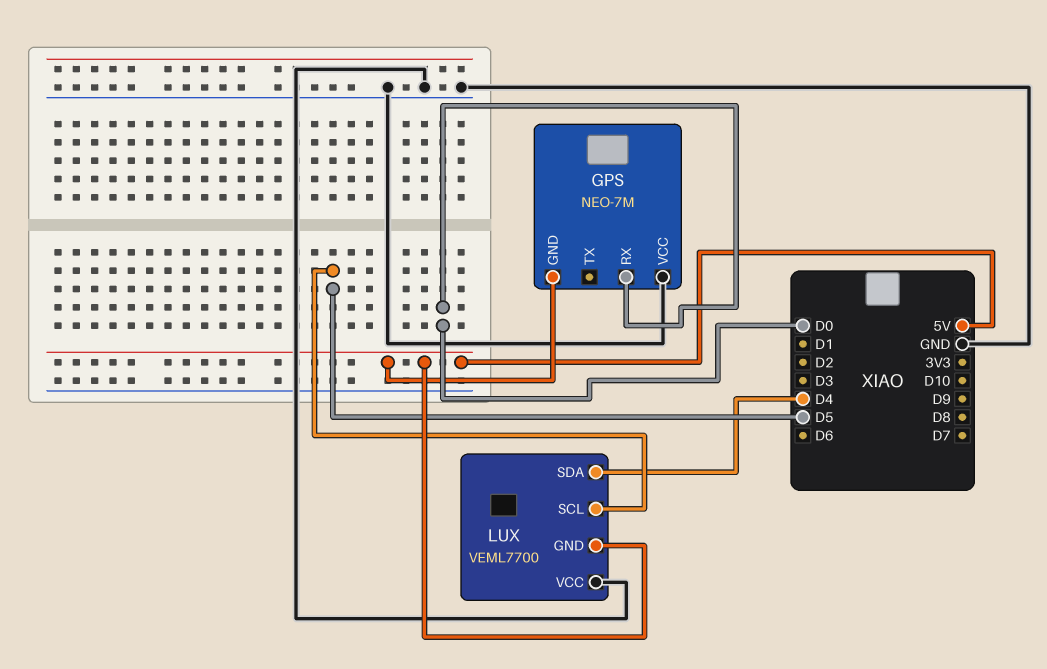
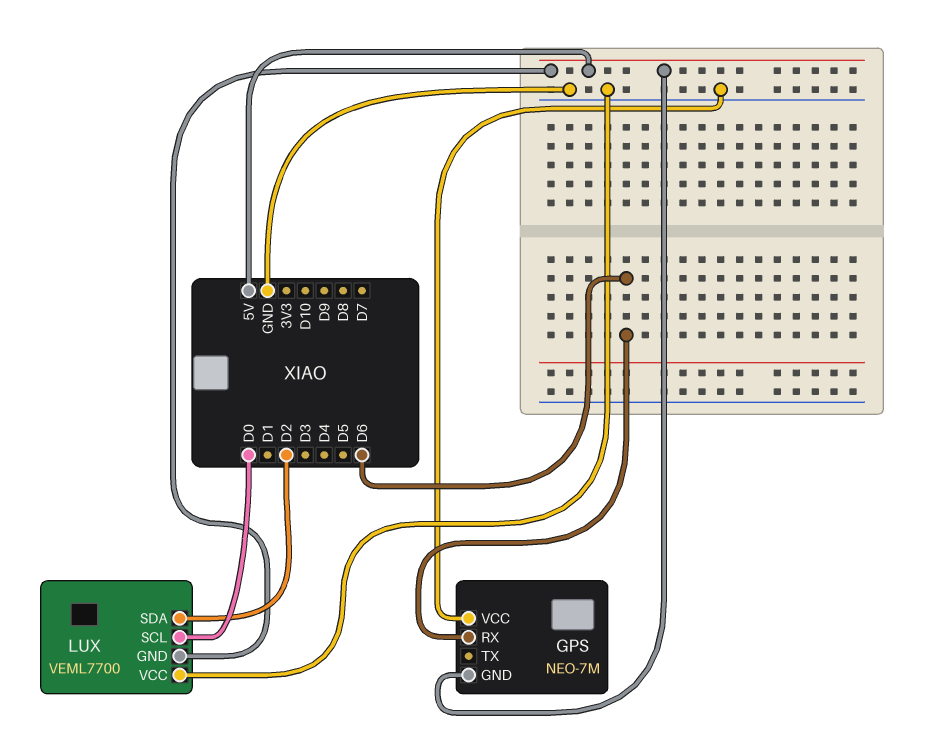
GPS pin RX: D0 -> D6
LUX pin SCL: D5 -> D0
LUX pin SDA: D4 -> D2

